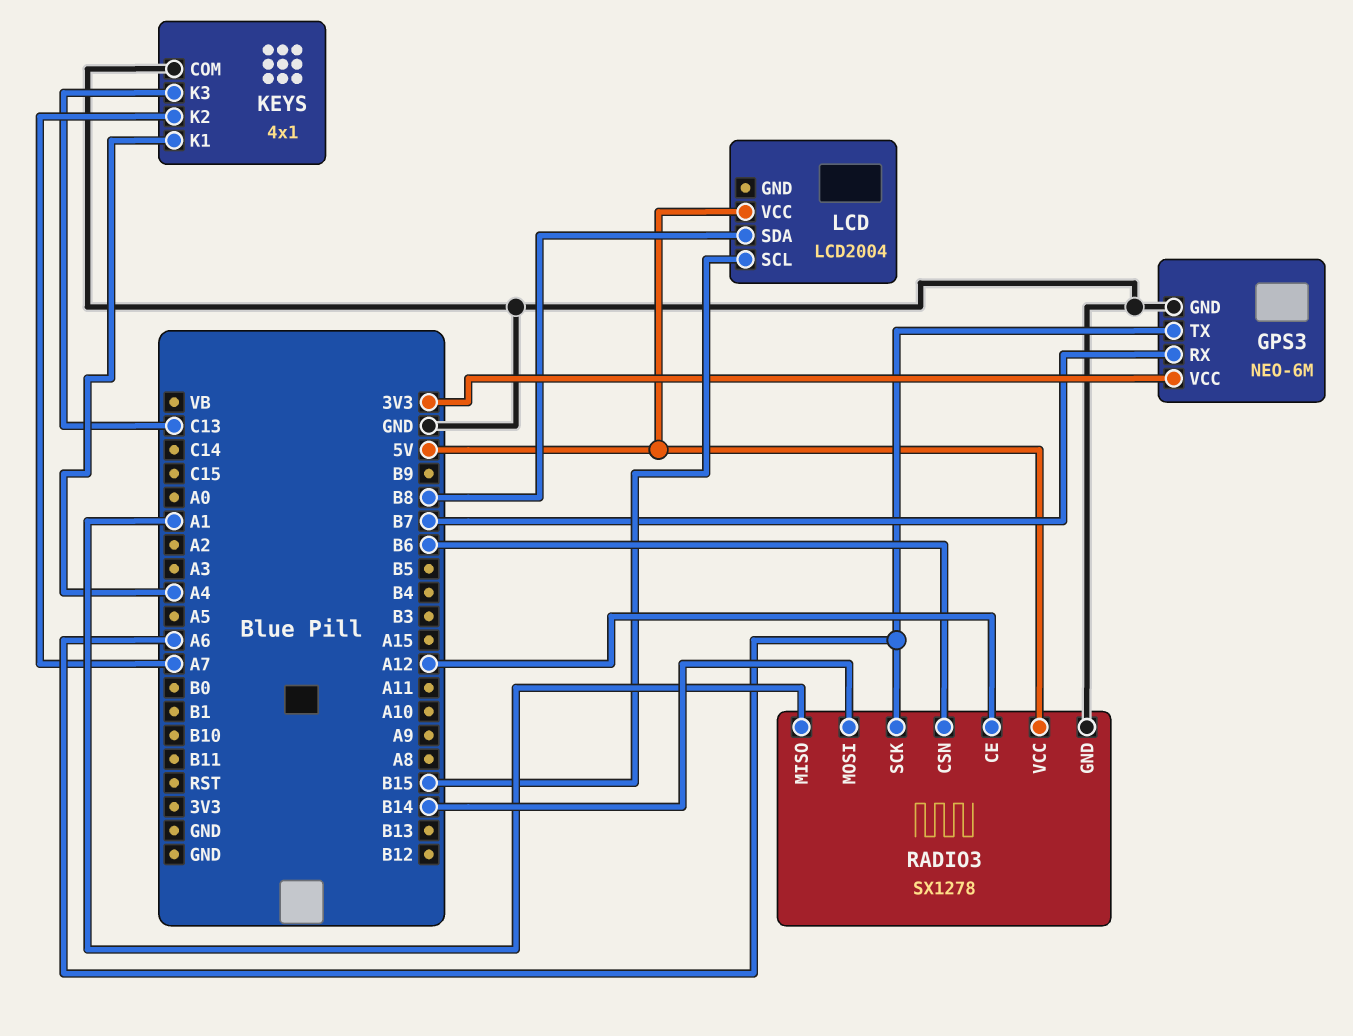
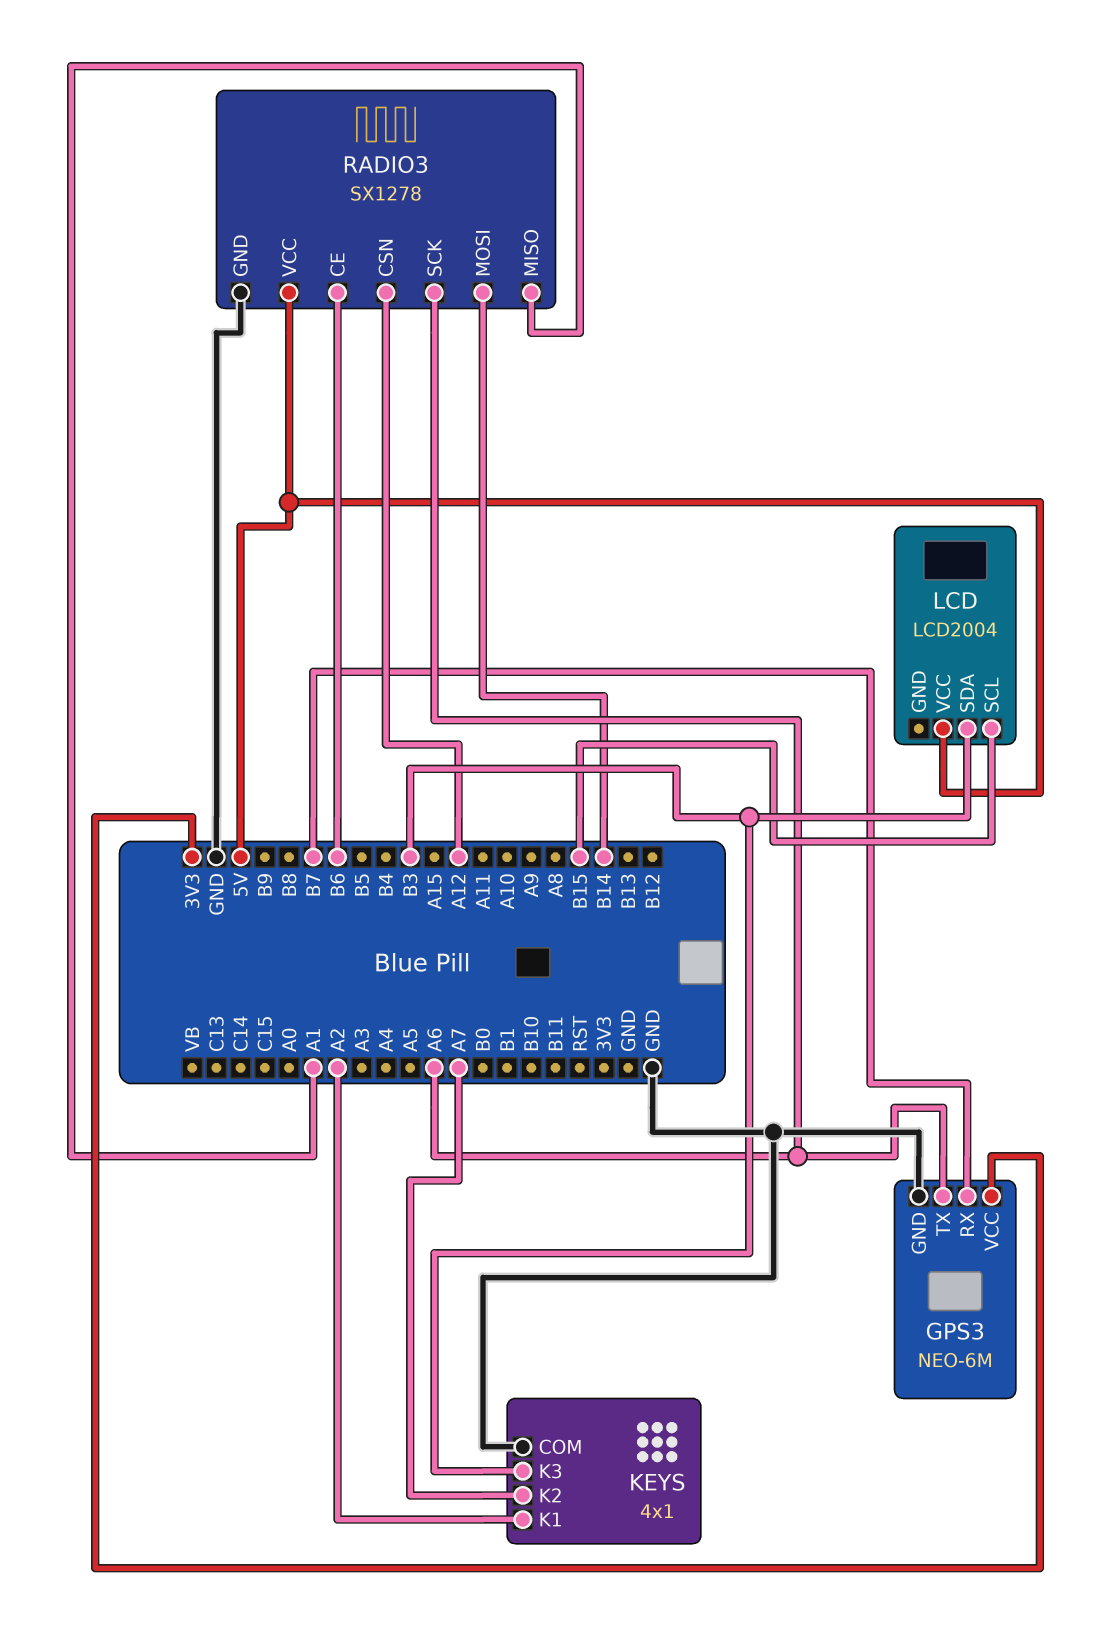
KEYS pin K1: A4 -> A2
KEYS pin K3: C13 -> B3
LCD pin SDA: B8 -> B3
RADIO3 pin CE: A12 -> B6
RADIO3 pin CSN: B6 -> A12

